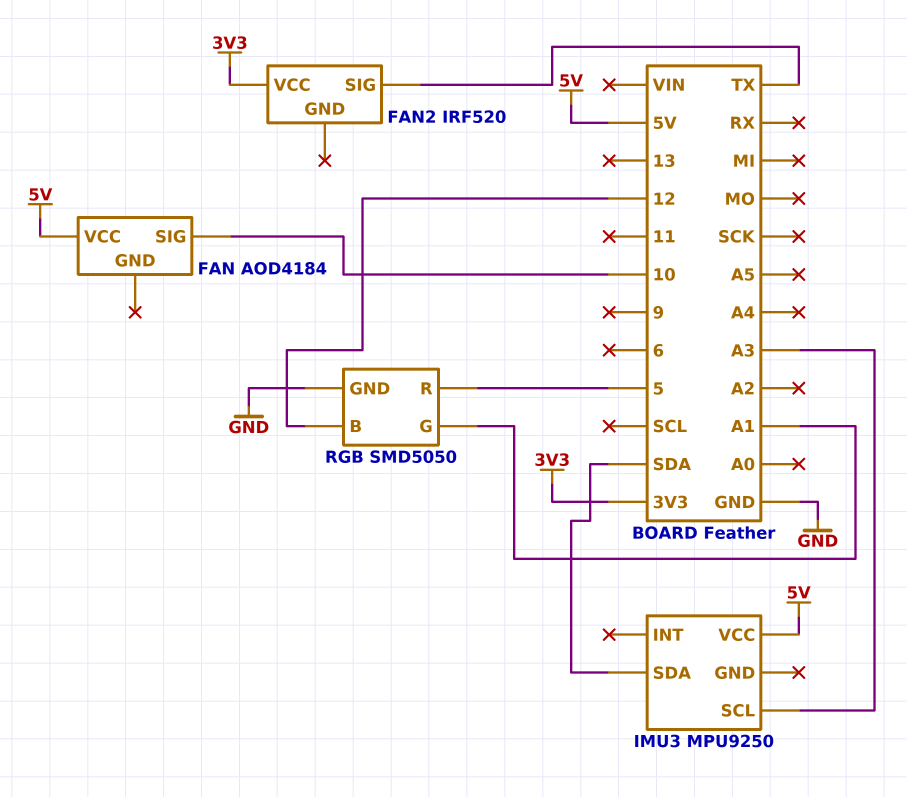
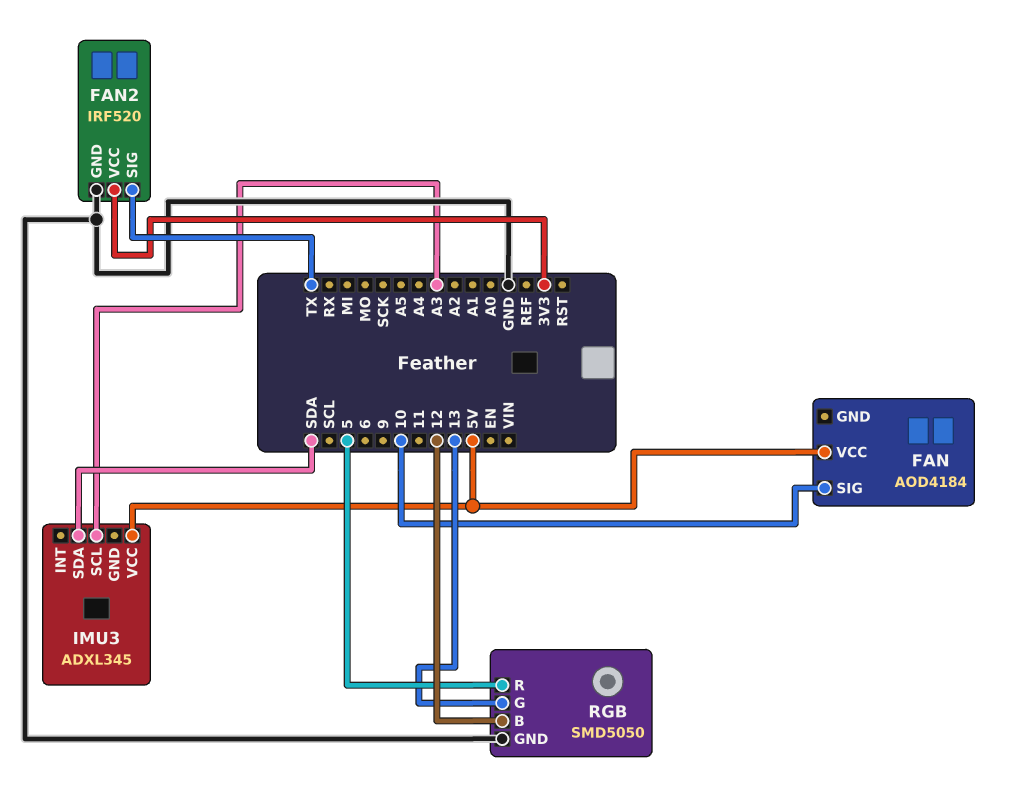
FAN2 pin GND: none -> GND
IMU3: MPU9250 -> ADXL345
RGB pin G: A1 -> 13

